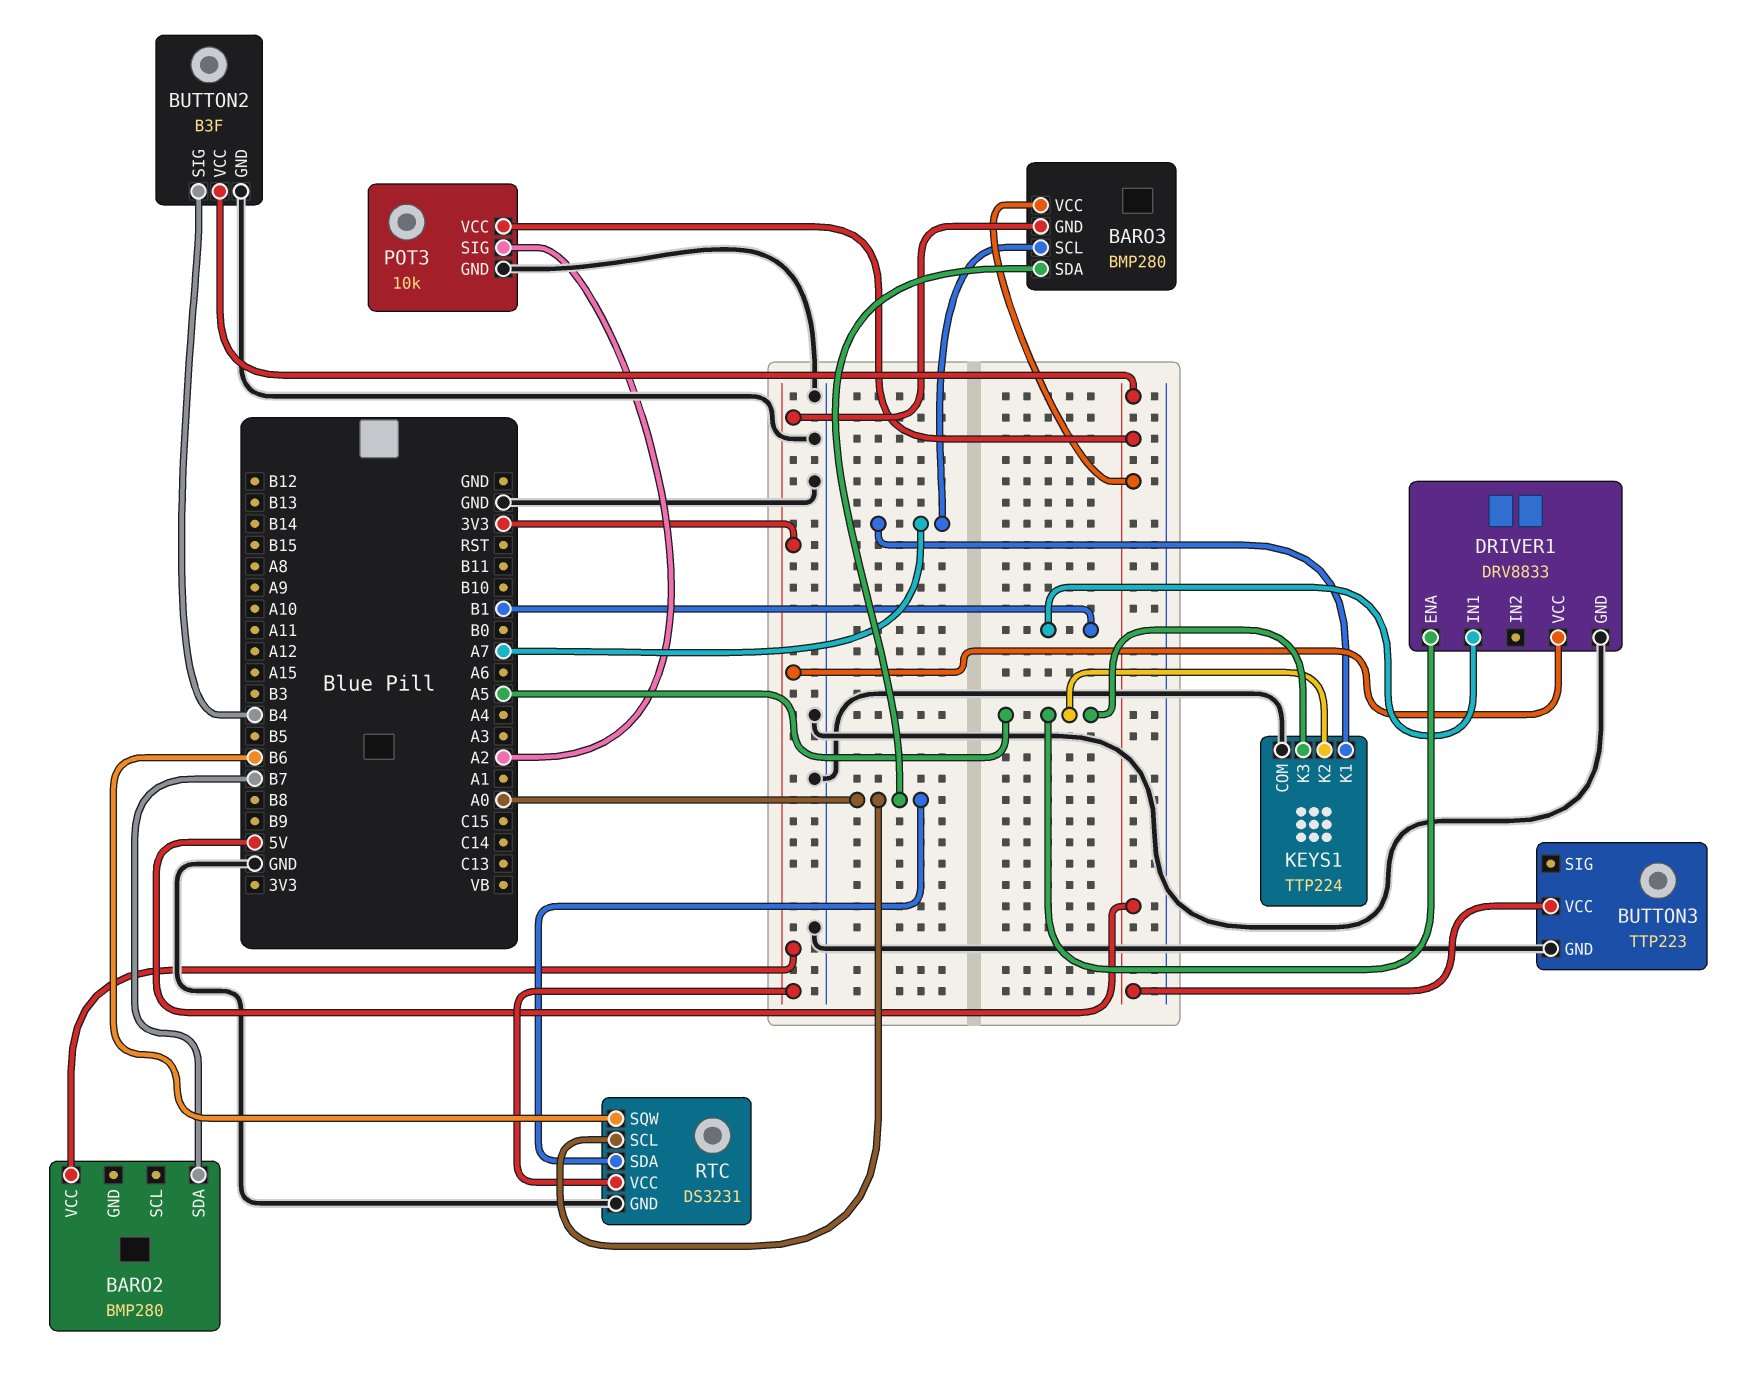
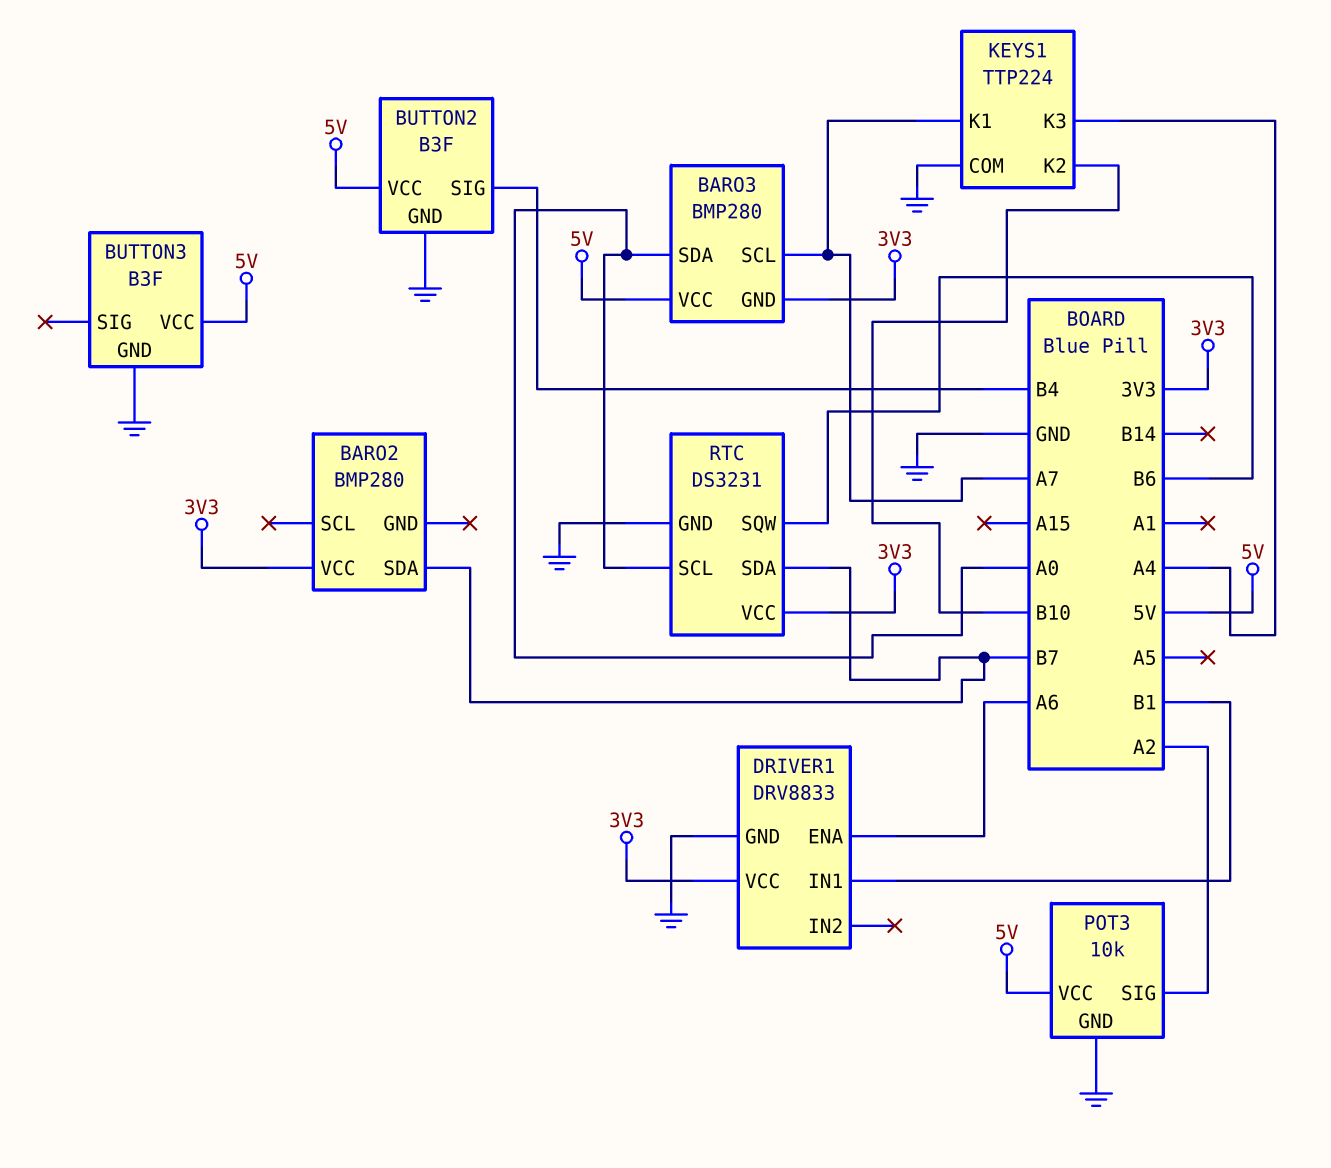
BUTTON3: TTP223 -> B3F
DRIVER1 pin ENA: A5 -> A6
KEYS1 pin K2: A5 -> B10
KEYS1 pin K3: A5 -> A4
RTC pin SDA: A0 -> B7

